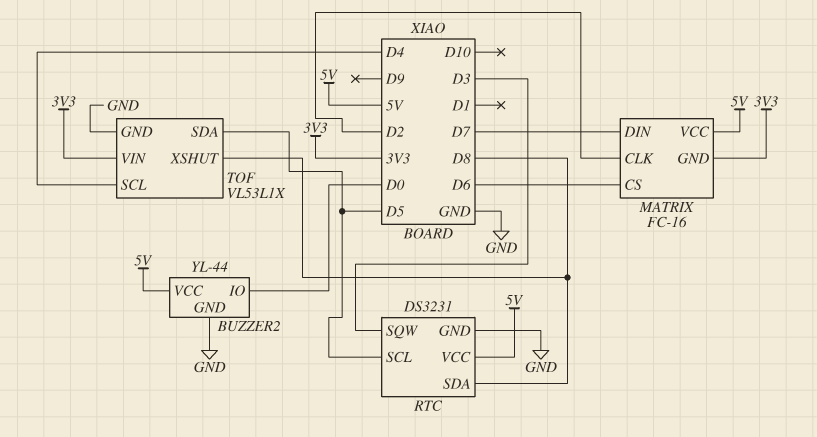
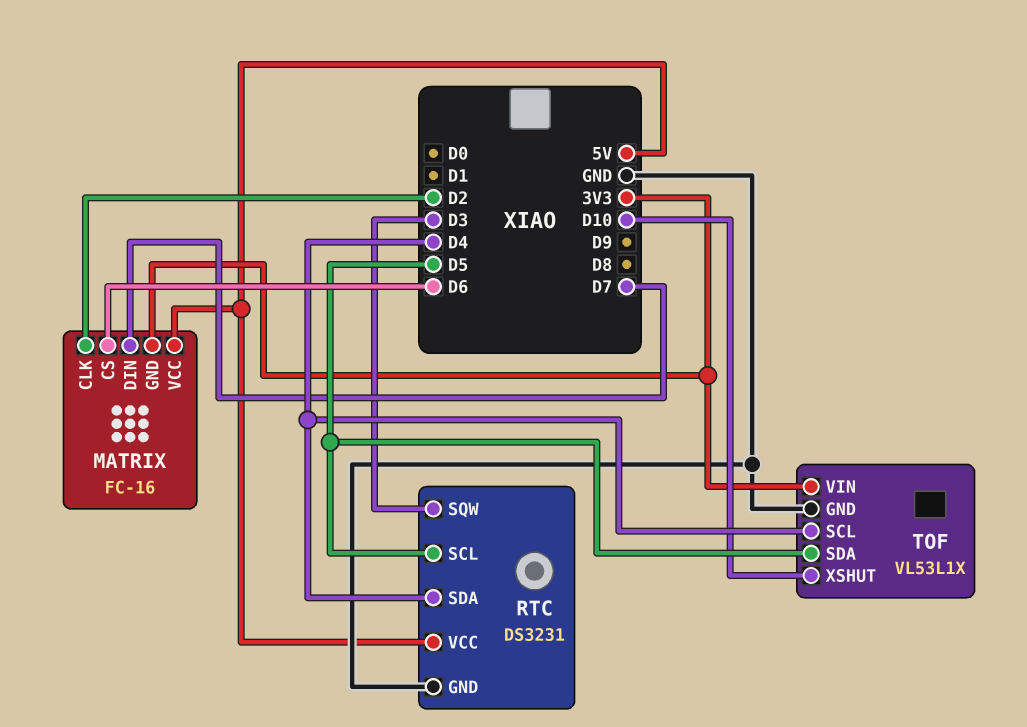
BUZZER2: YL-44 -> none
BUZZER2 pin GND: GND -> none
BUZZER2 pin IO: D0 -> none
BUZZER2 pin VCC: 5V -> none
RTC pin SDA: D8 -> D4
TOF pin XSHUT: D8 -> D10

